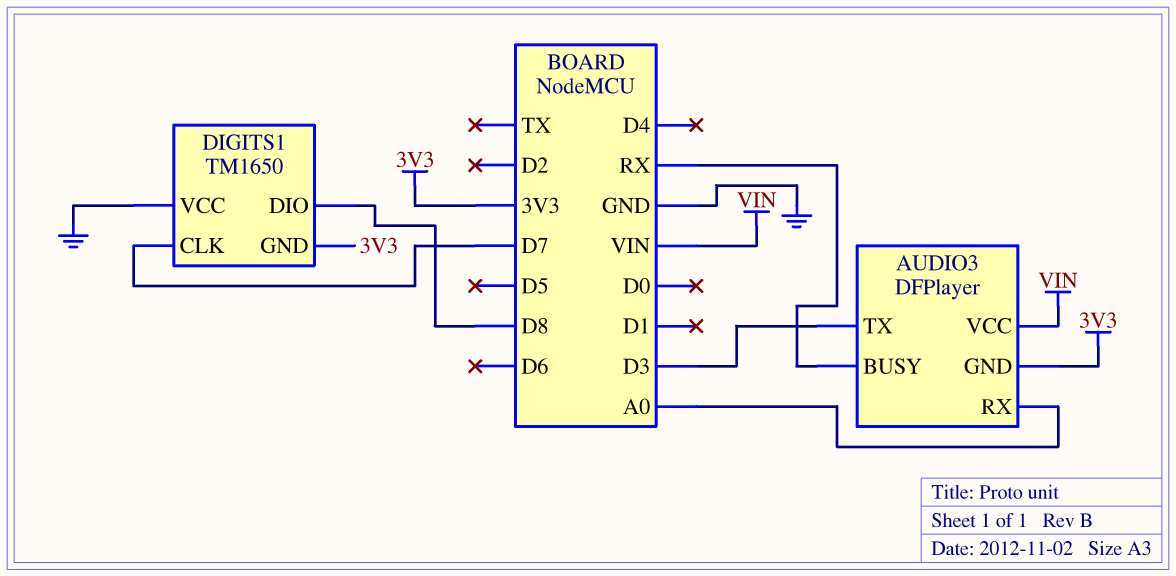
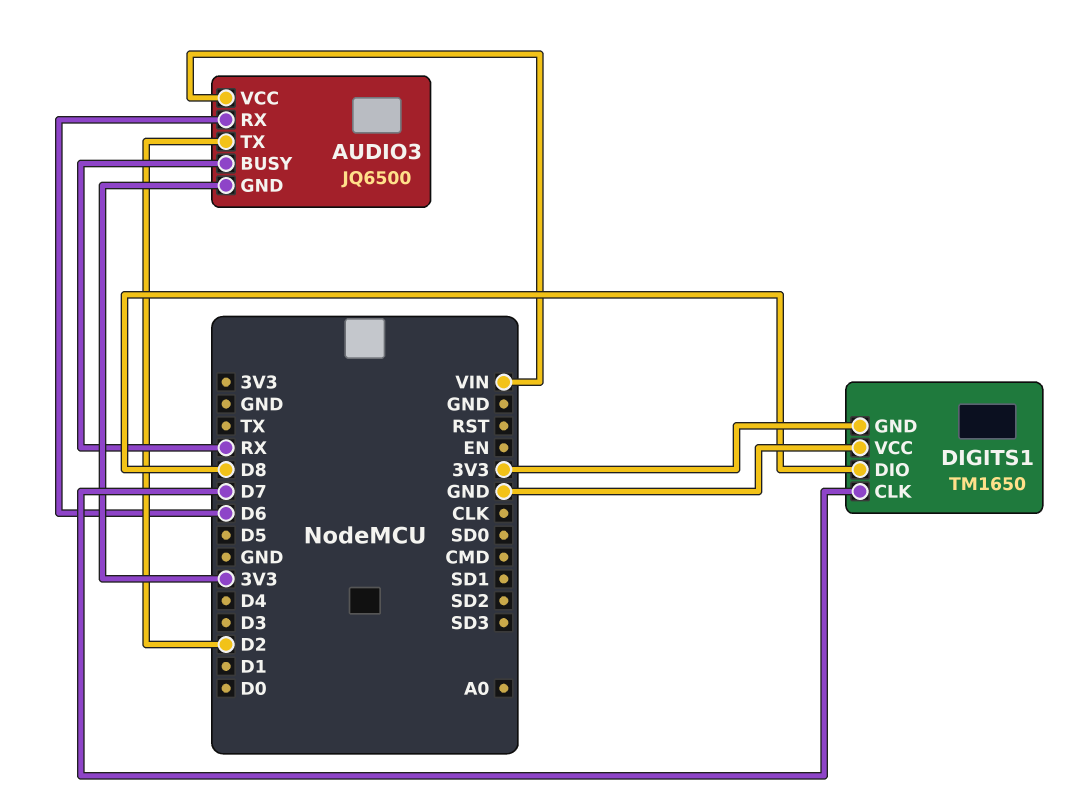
AUDIO3: DFPlayer -> JQ6500
AUDIO3 pin RX: A0 -> D6
AUDIO3 pin TX: D3 -> D2

